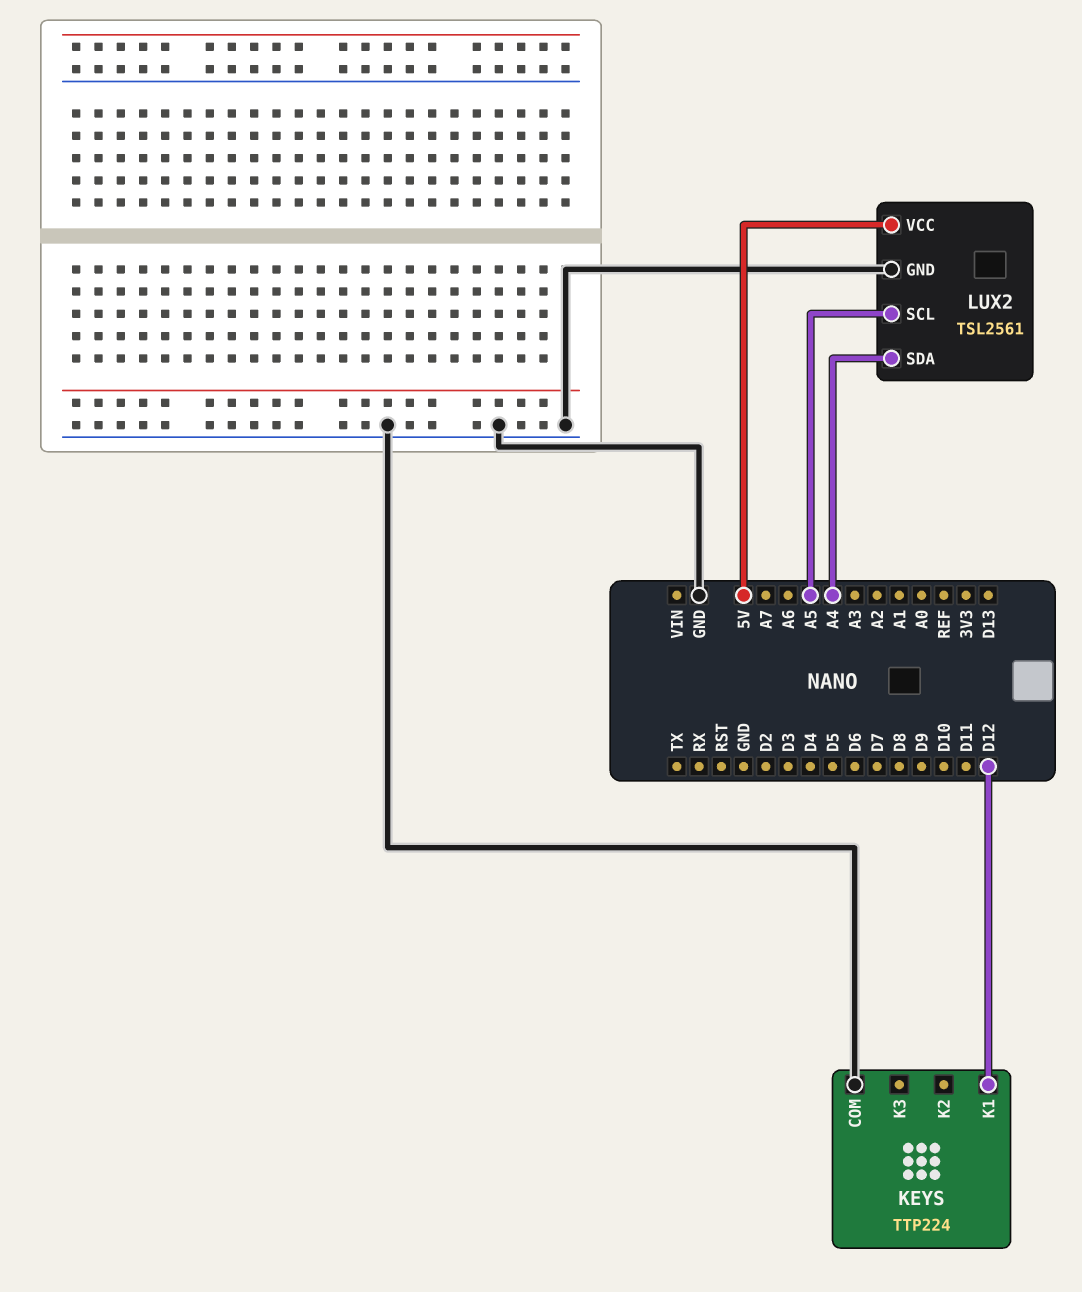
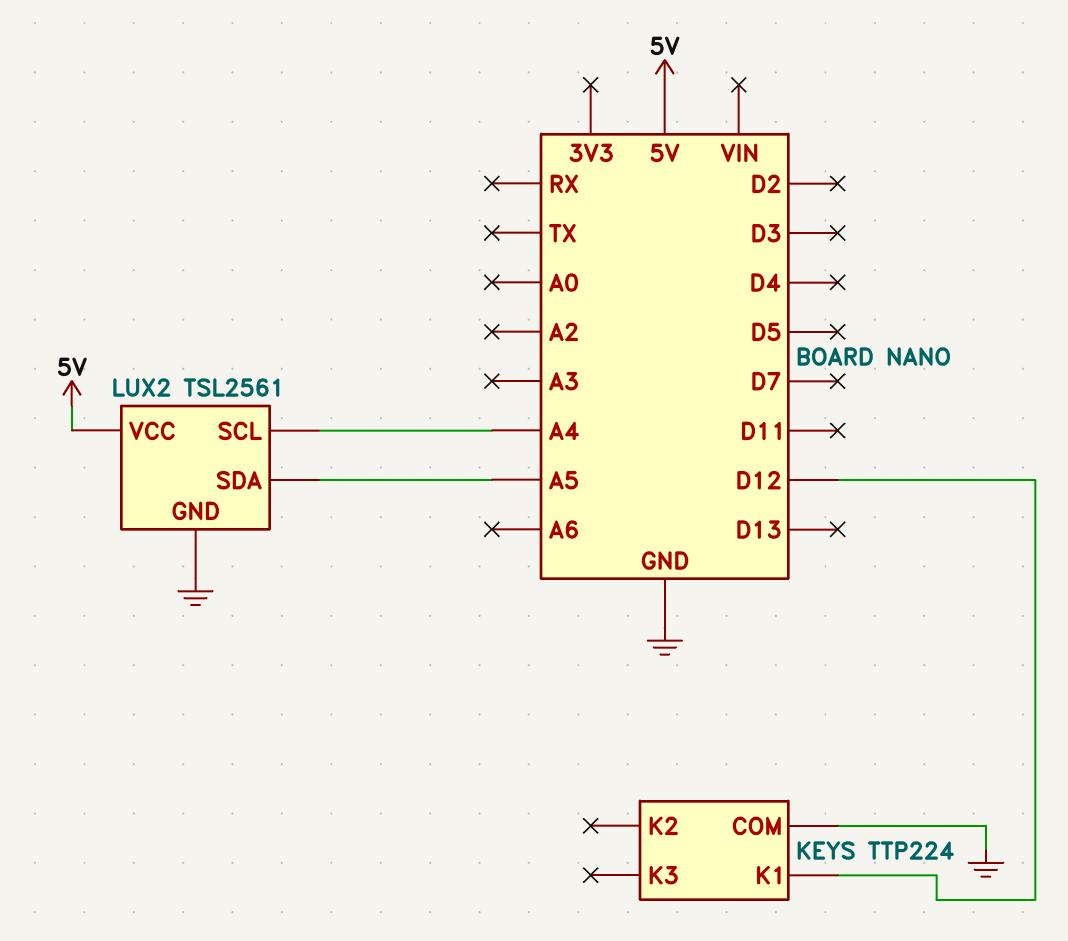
LUX2 pin SCL: A5 -> A4
LUX2 pin SDA: A4 -> A5

